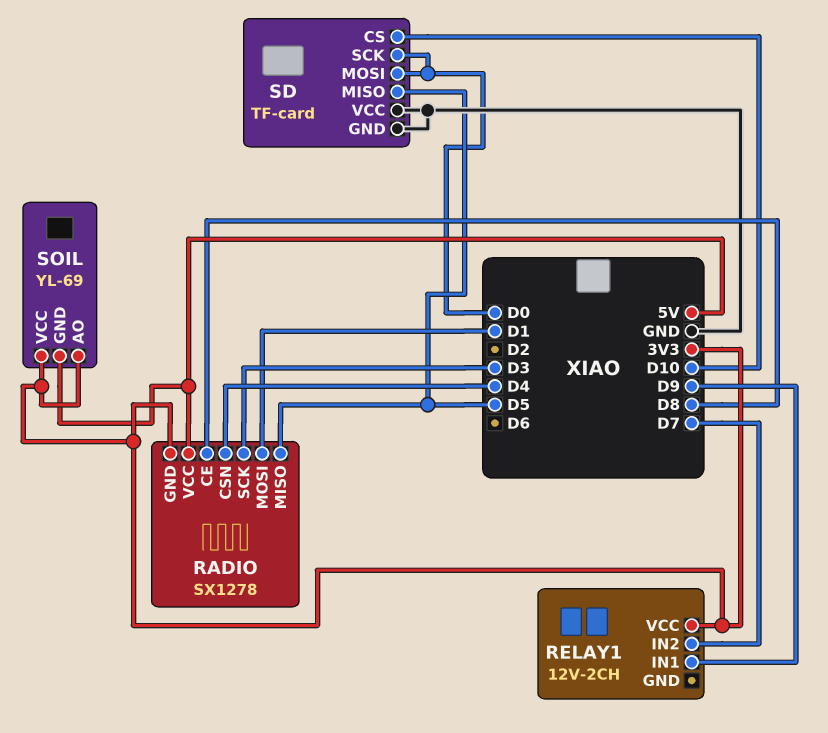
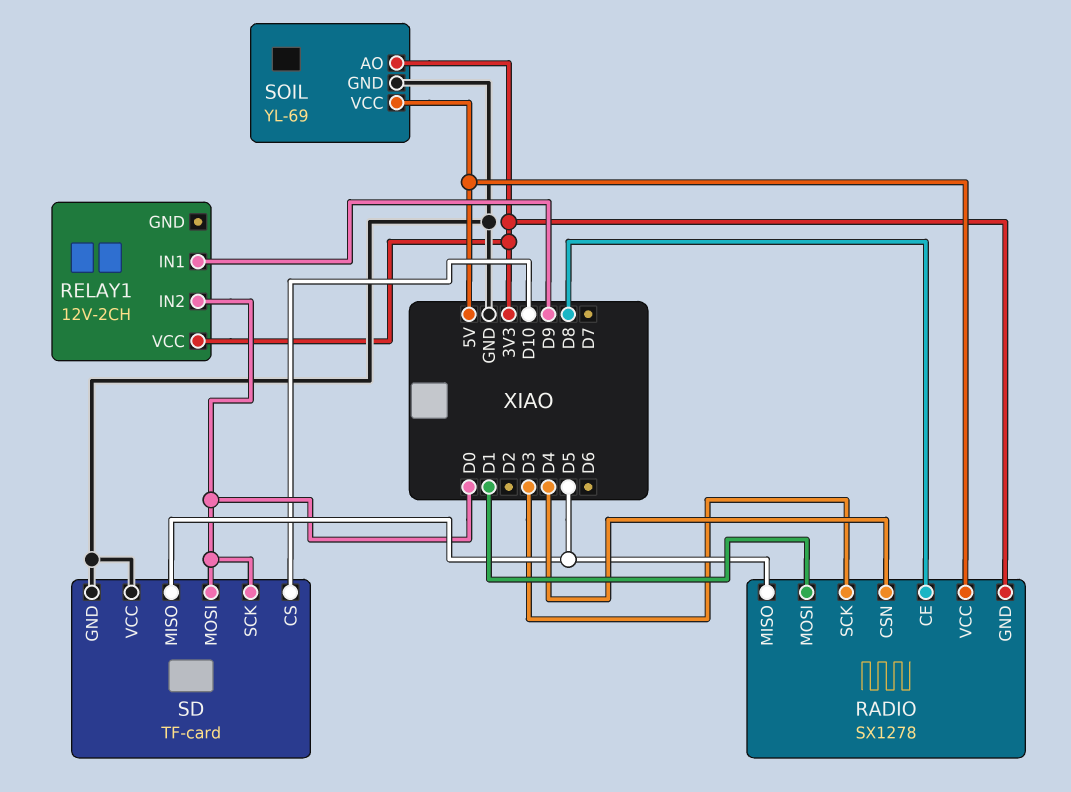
RELAY1 pin IN2: D7 -> D0
SOIL pin GND: 5V -> GND
SOIL pin VCC: 3V3 -> 5V

